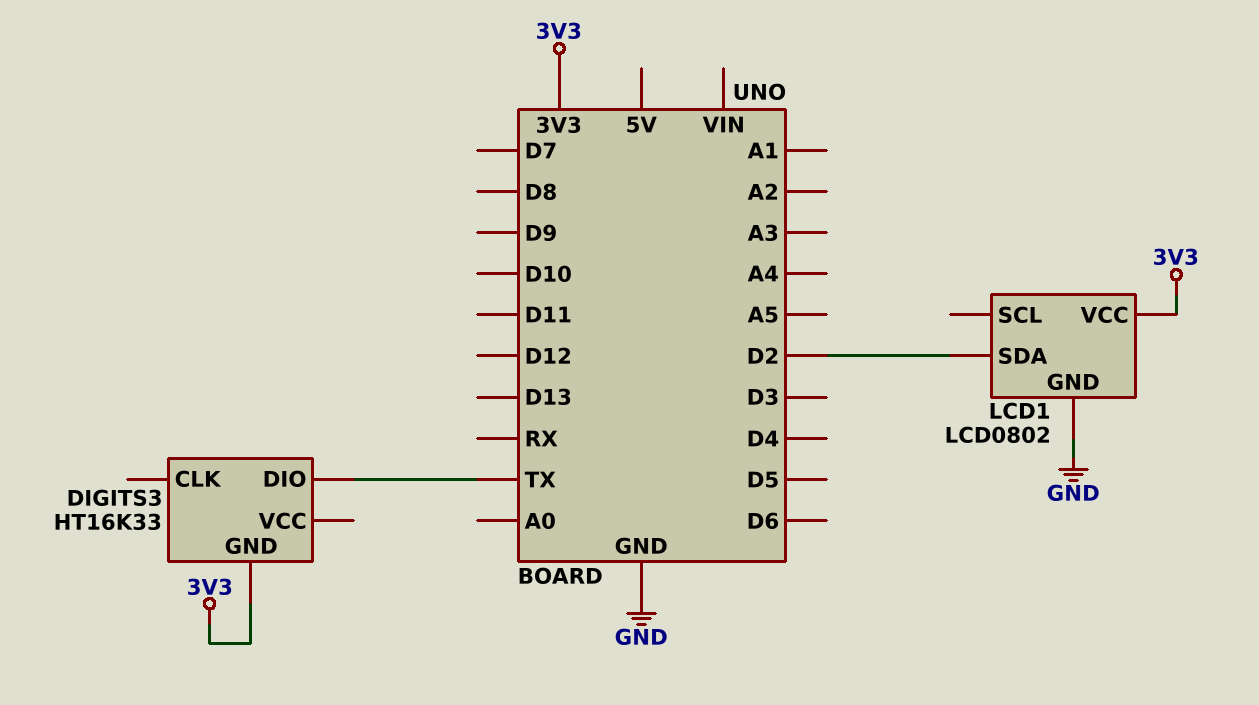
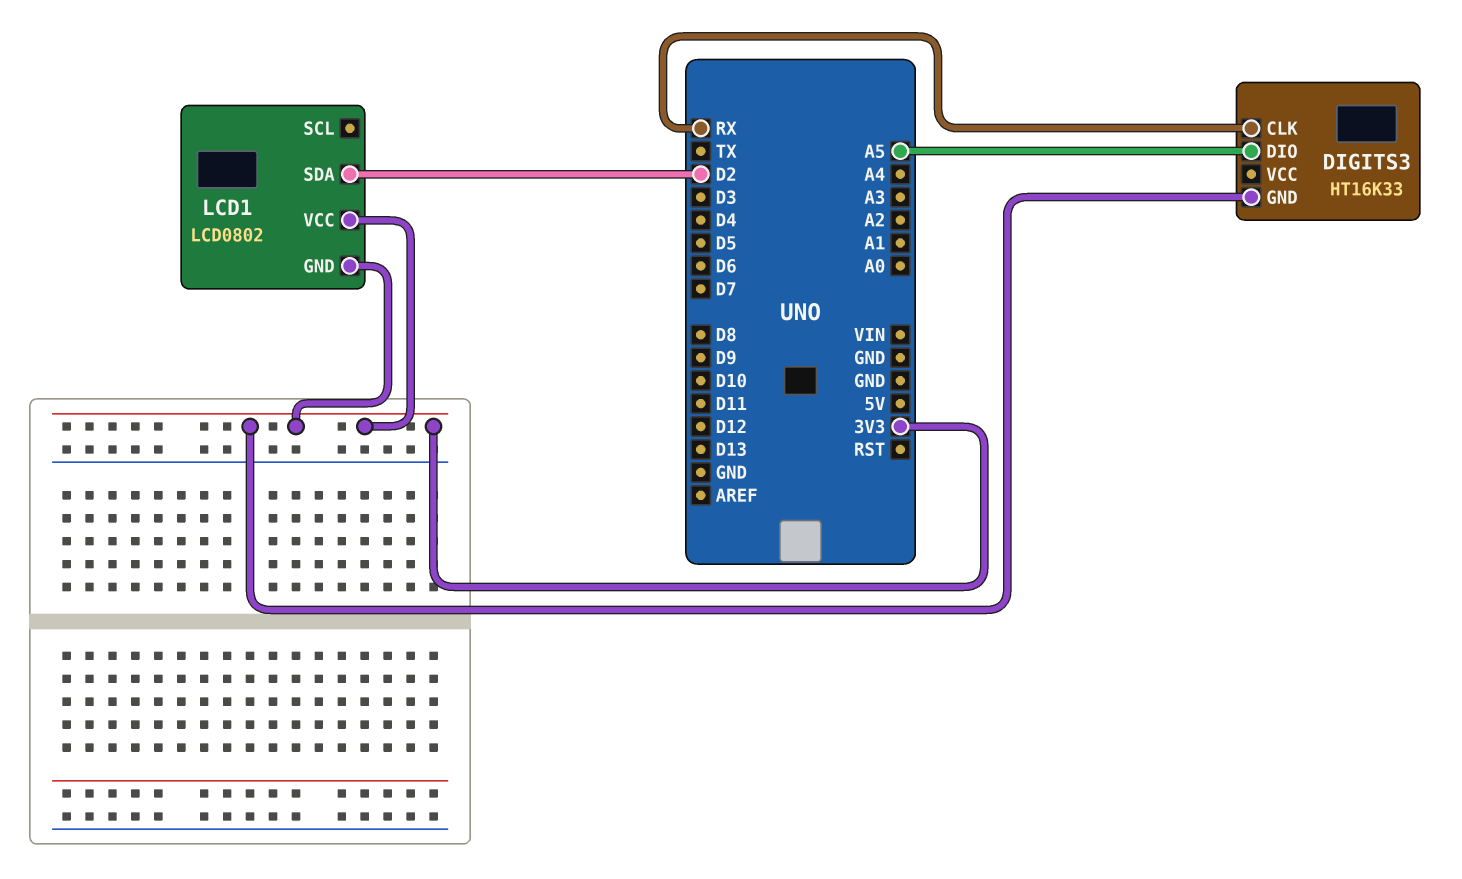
DIGITS3 pin CLK: none -> RX
DIGITS3 pin DIO: TX -> A5
LCD1 pin GND: GND -> 3V3

